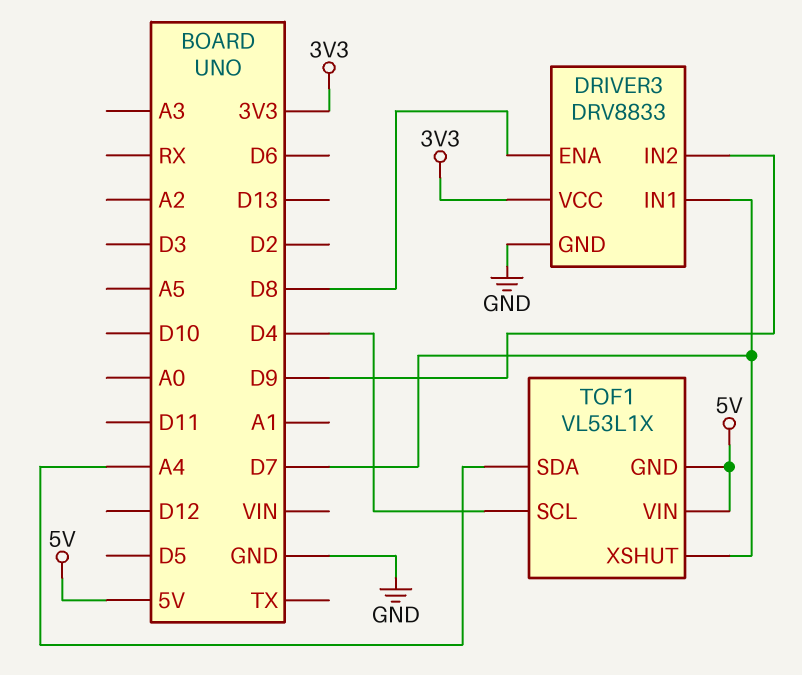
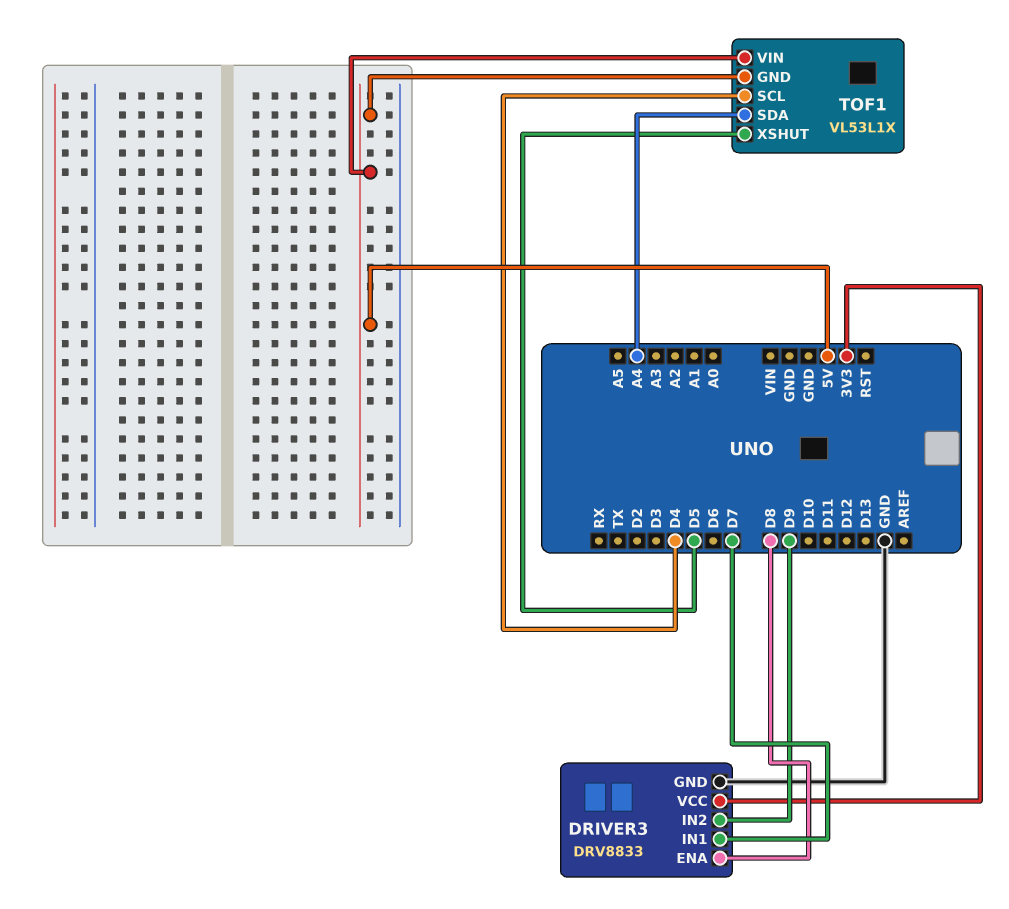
TOF1 pin XSHUT: D7 -> D5

